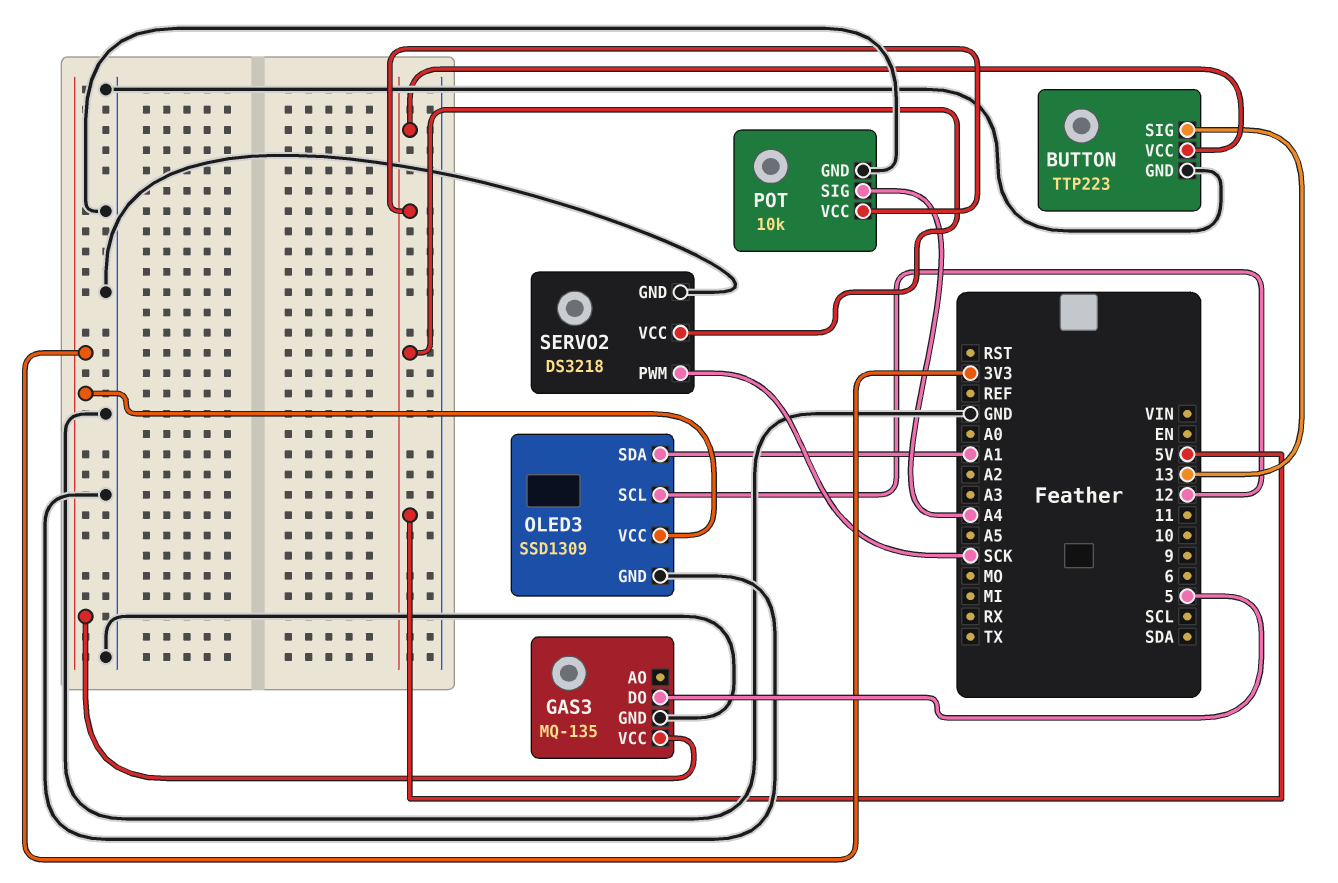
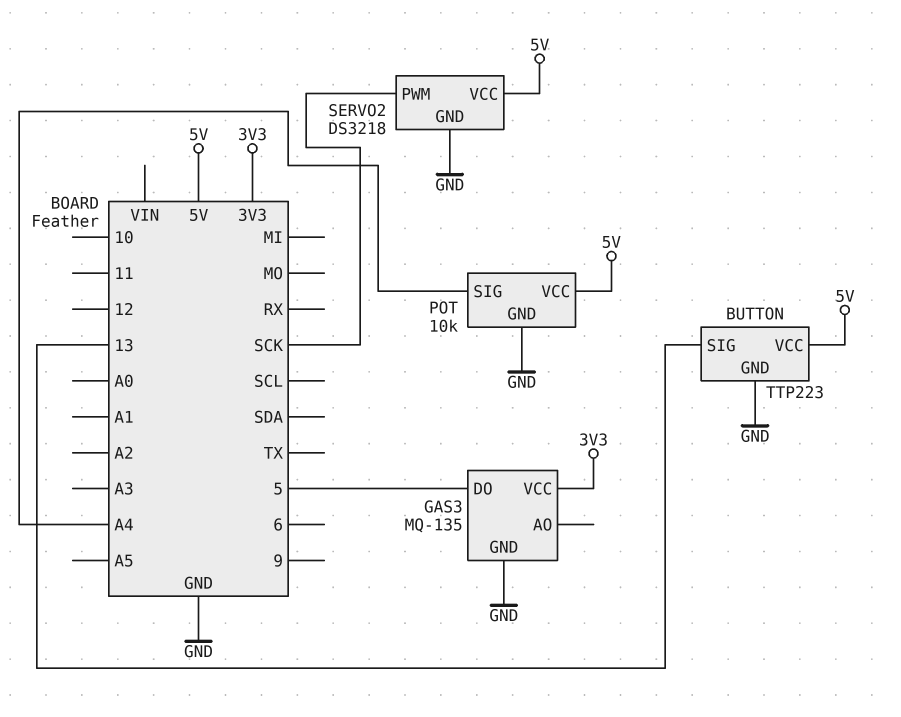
OLED3: SSD1309 -> none
OLED3 pin GND: GND -> none
OLED3 pin SCL: 12 -> none
OLED3 pin SDA: A1 -> none
OLED3 pin VCC: 3V3 -> none

